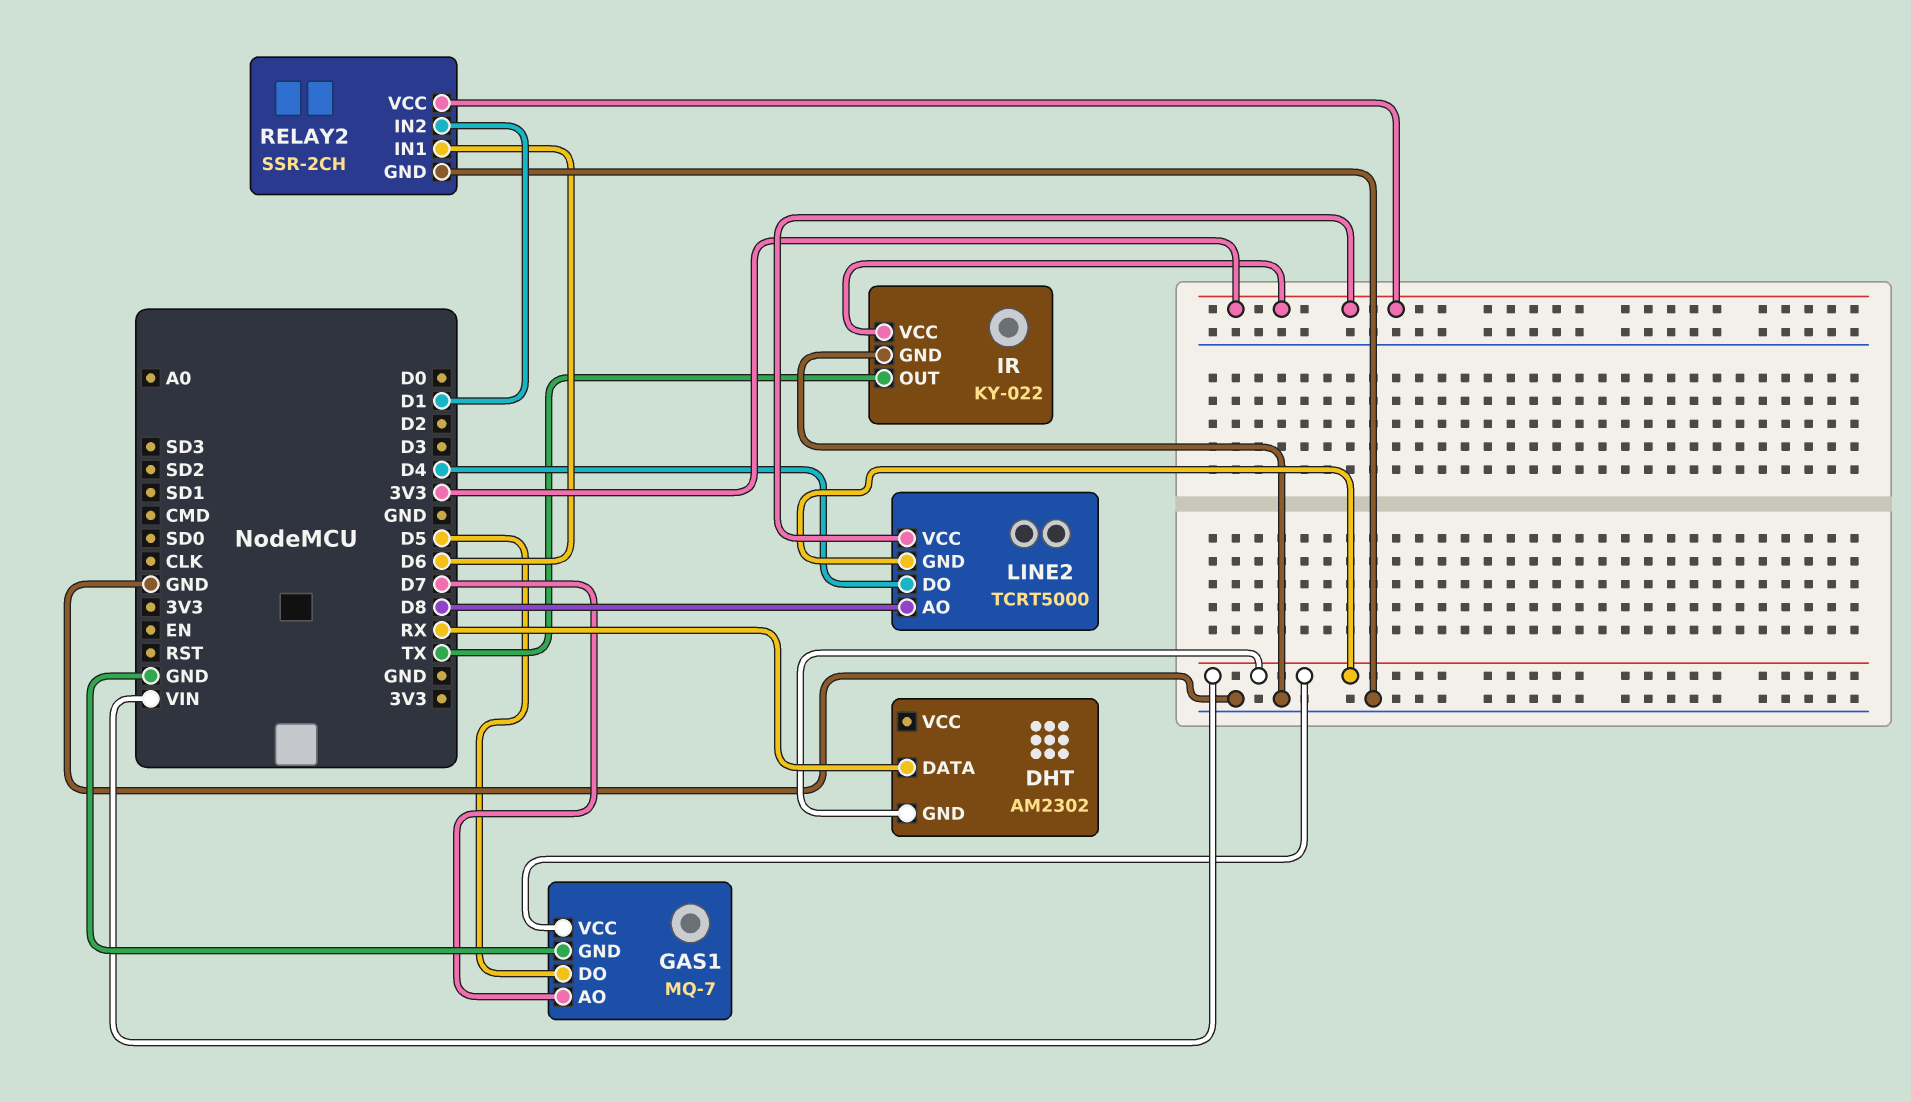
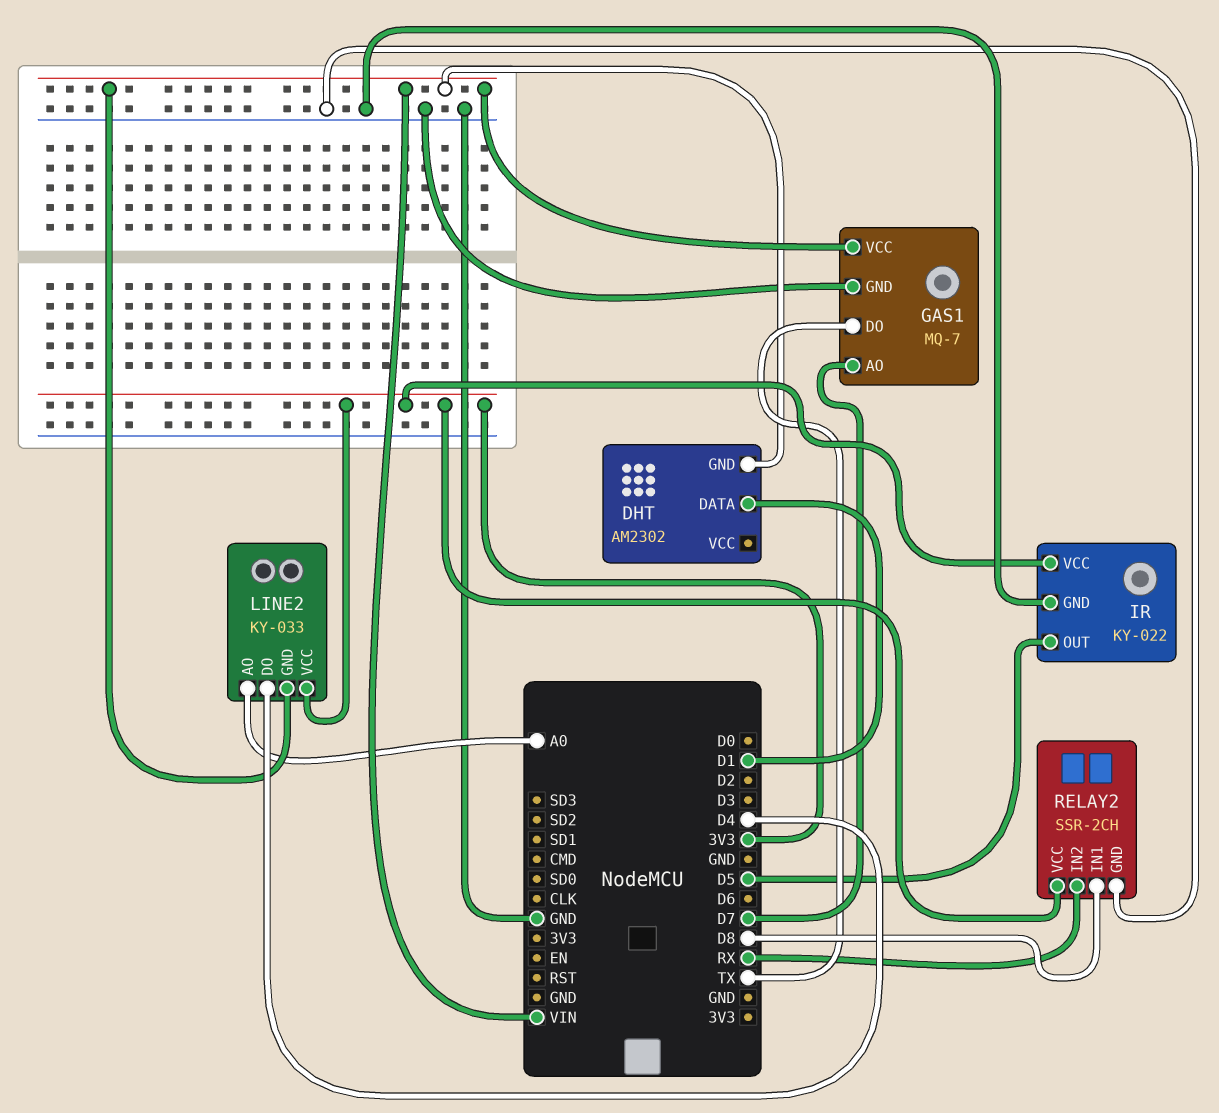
DHT pin DATA: RX -> D1
GAS1 pin DO: D5 -> TX
IR pin OUT: TX -> D5
LINE2: TCRT5000 -> KY-033
LINE2 pin AO: D8 -> A0
RELAY2 pin IN1: D6 -> D8
RELAY2 pin IN2: D1 -> RX

